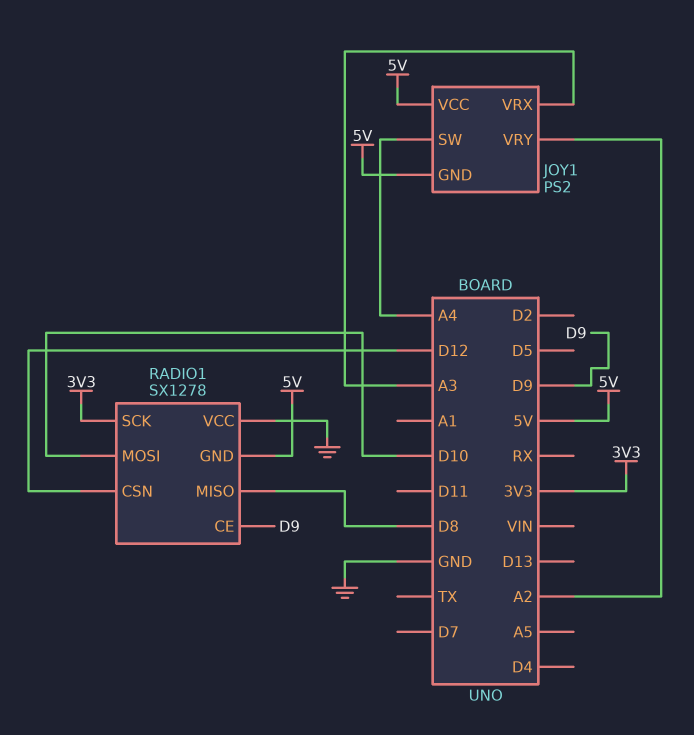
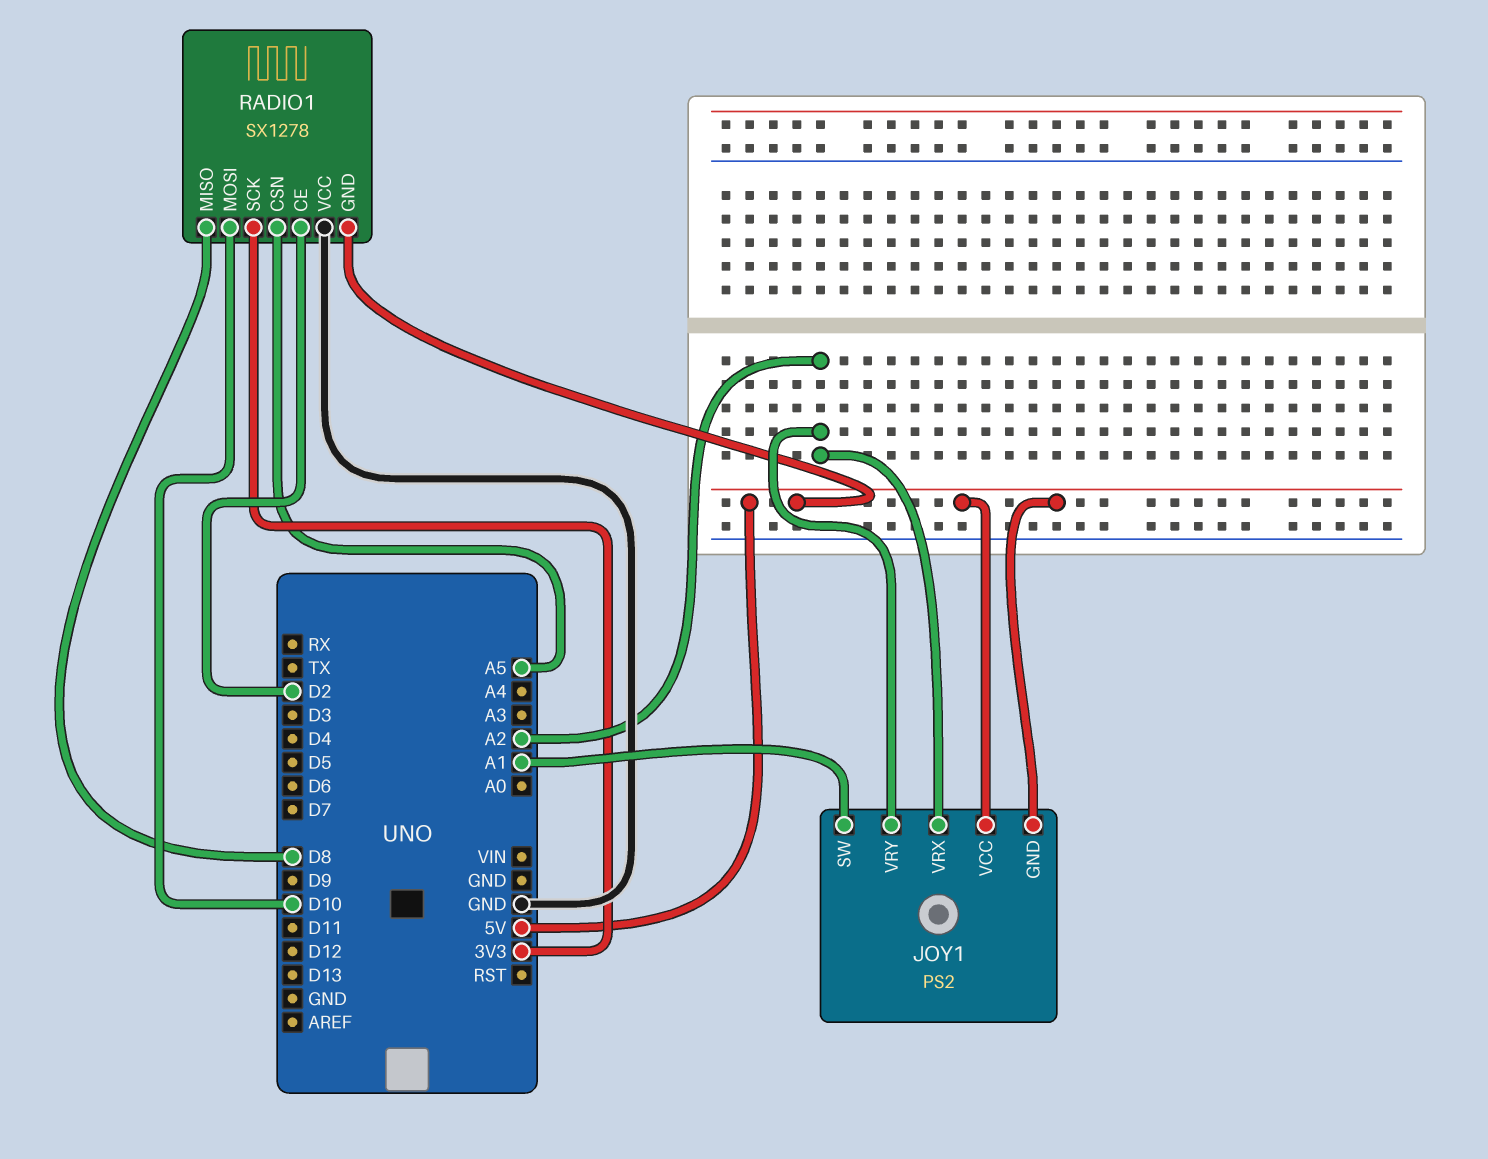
JOY1 pin SW: A4 -> A1
JOY1 pin VRX: A3 -> A2
RADIO1 pin CE: D9 -> D2
RADIO1 pin CSN: D12 -> A5

